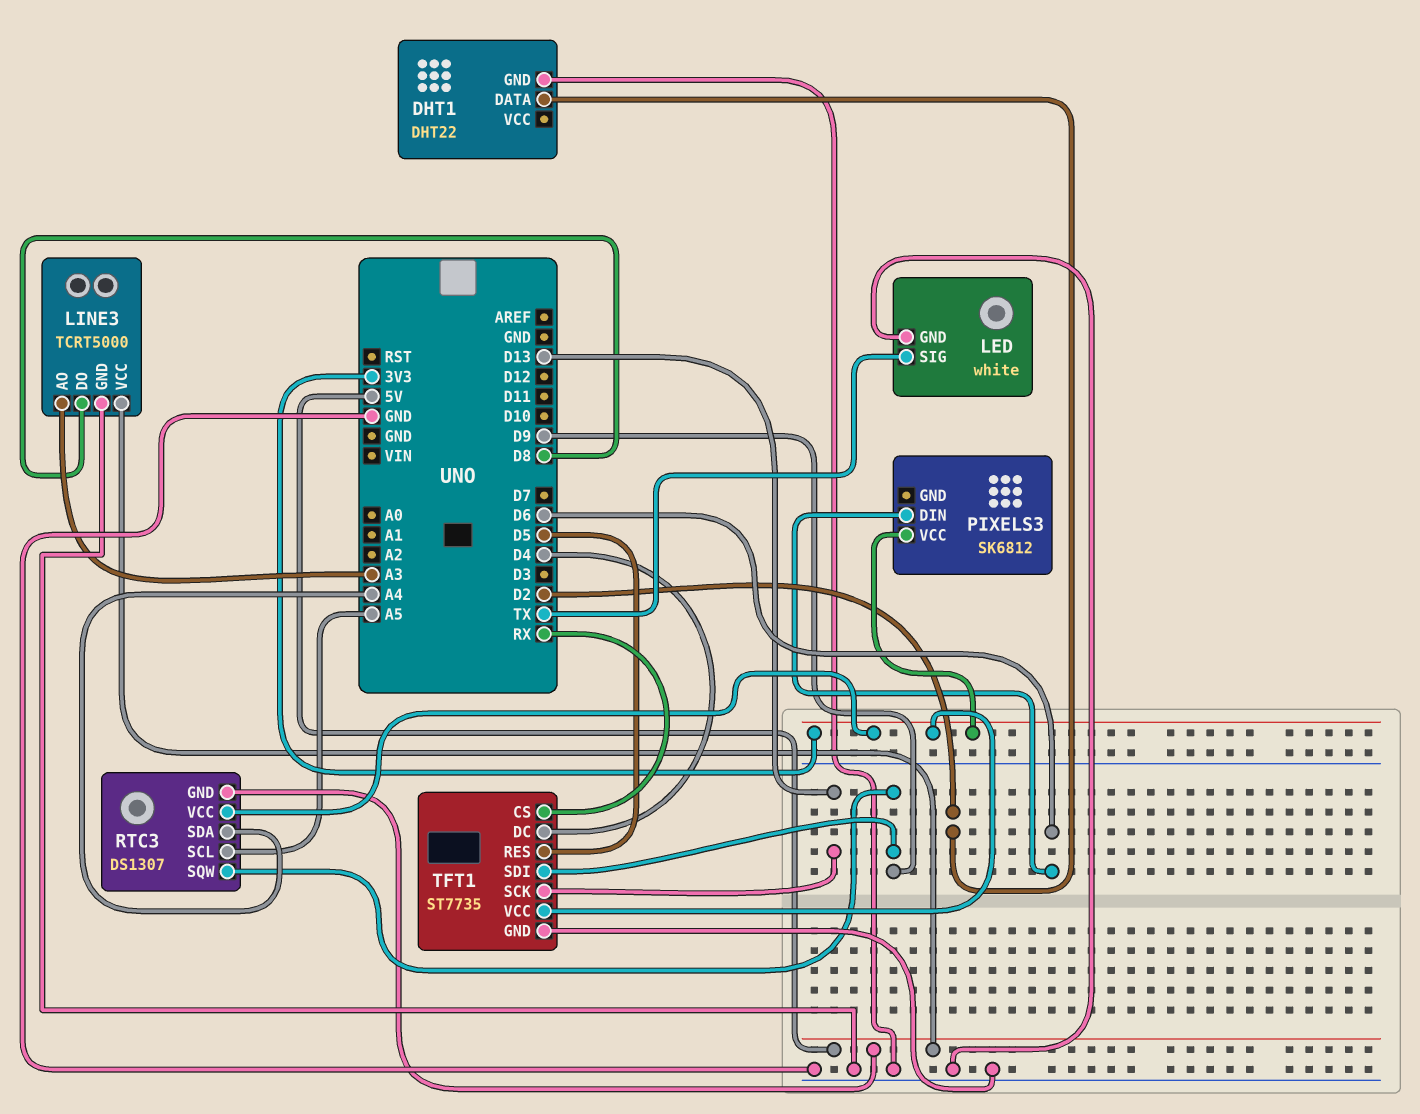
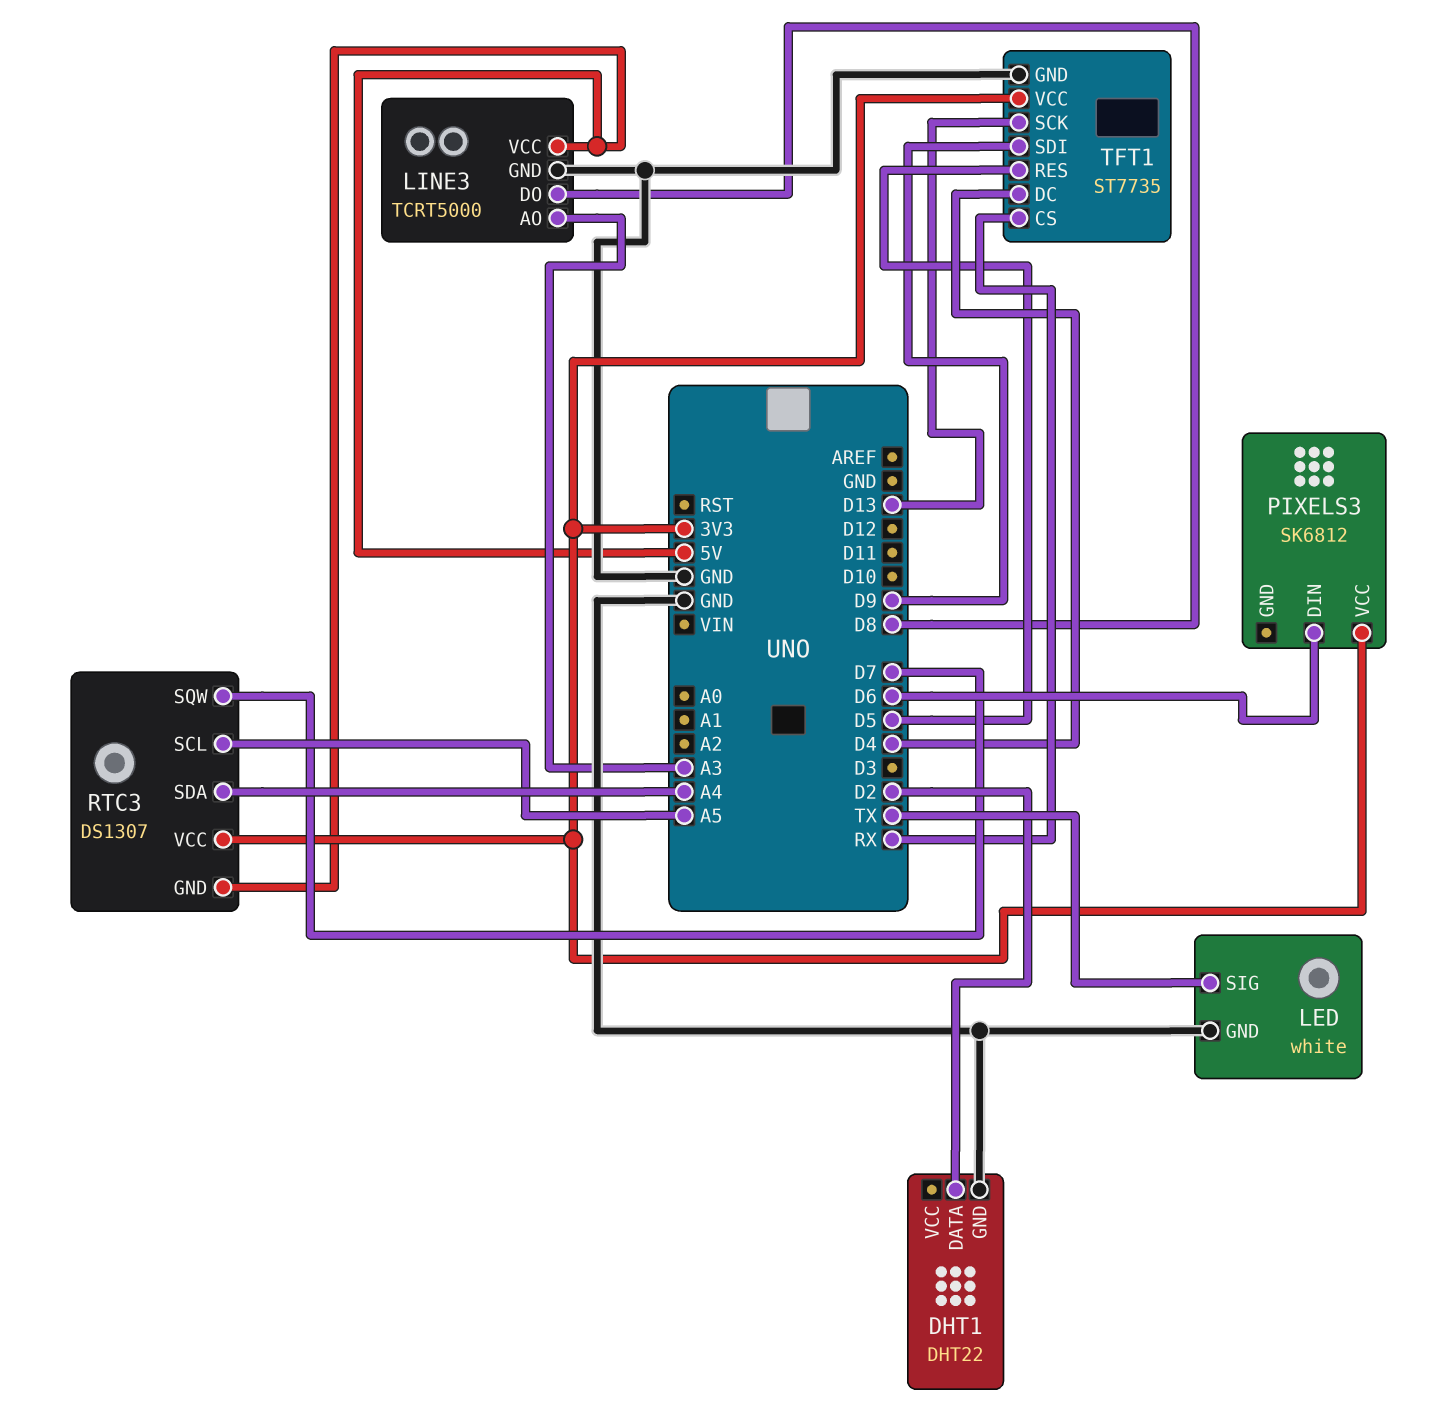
RTC3 pin SQW: D9 -> D7

